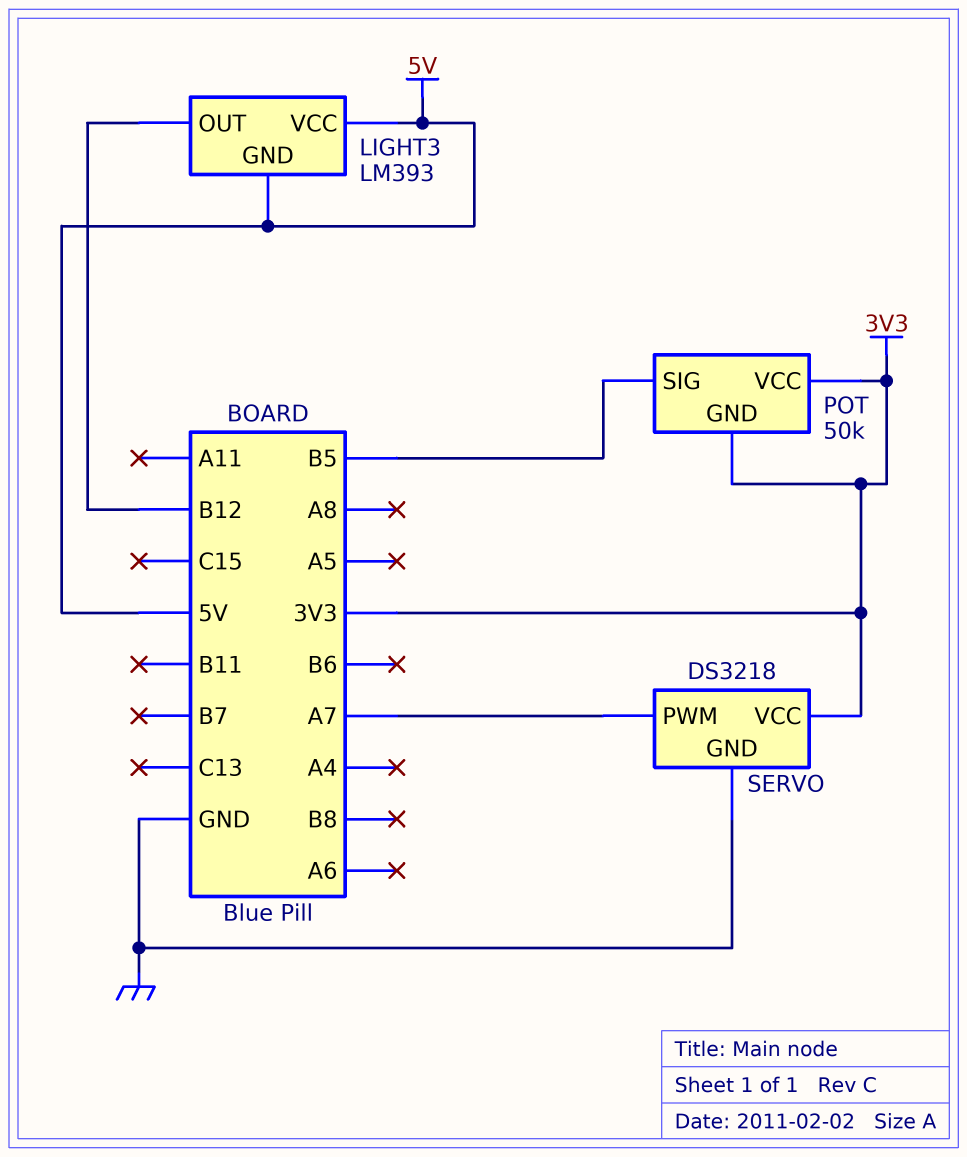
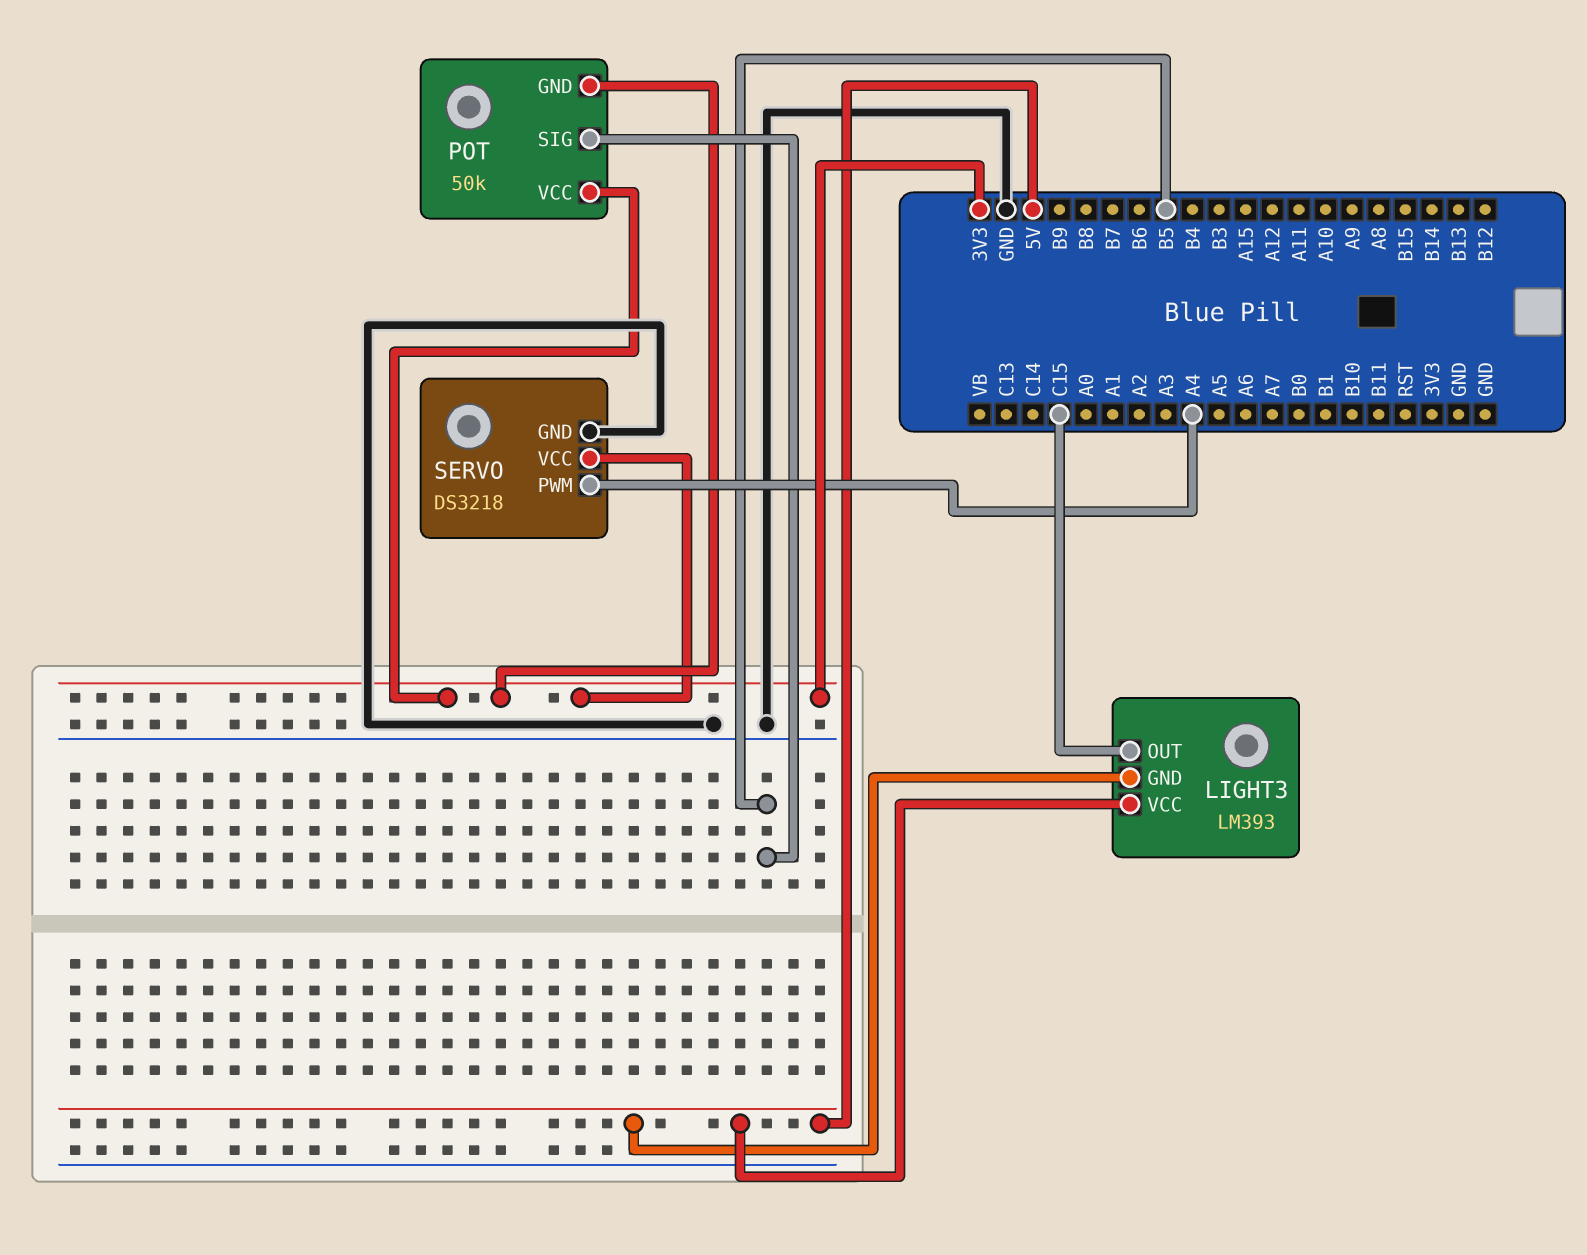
LIGHT3 pin OUT: B12 -> C15
SERVO pin PWM: A7 -> A4

